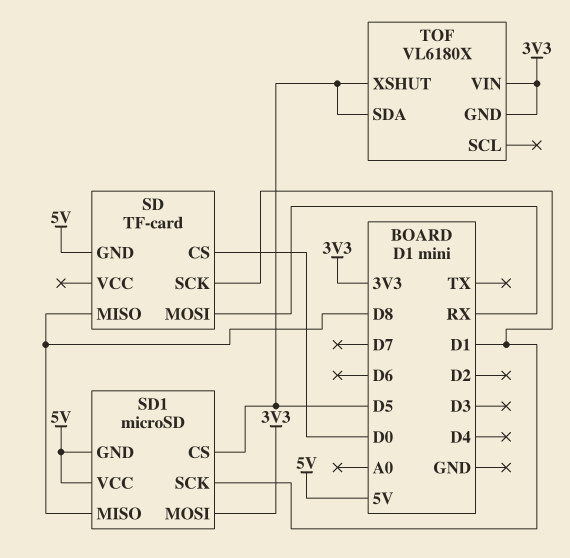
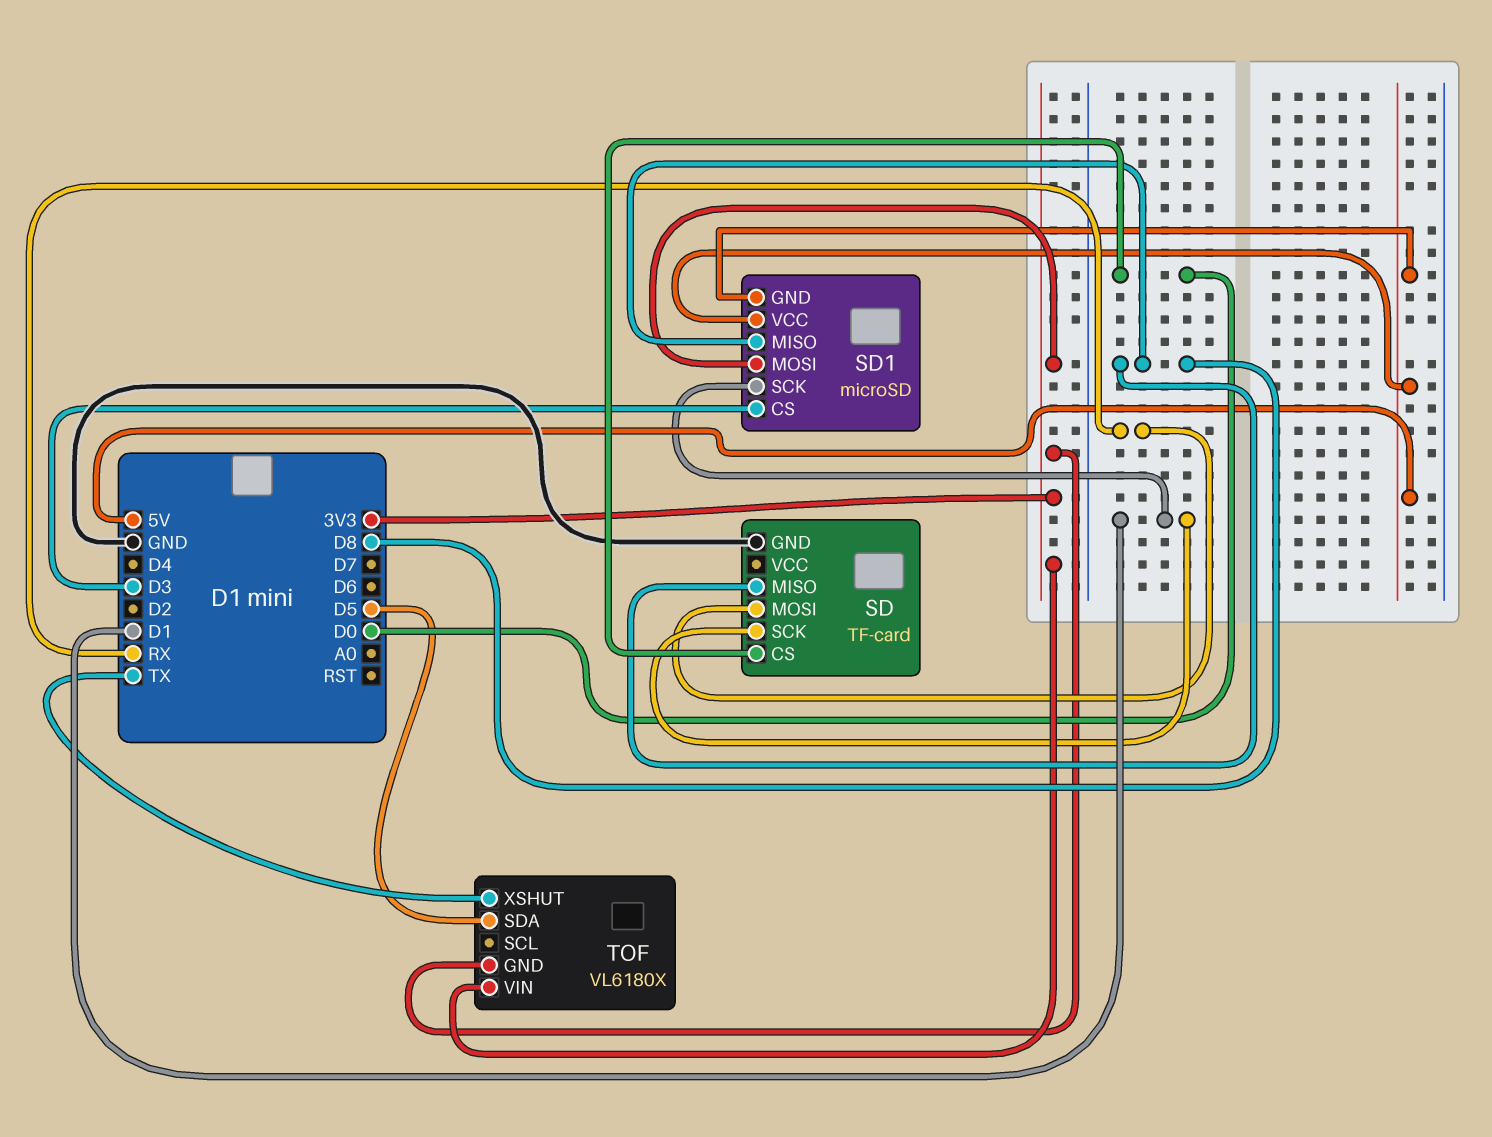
SD pin GND: 5V -> GND
SD1 pin CS: D5 -> D3
TOF pin XSHUT: D5 -> TX

